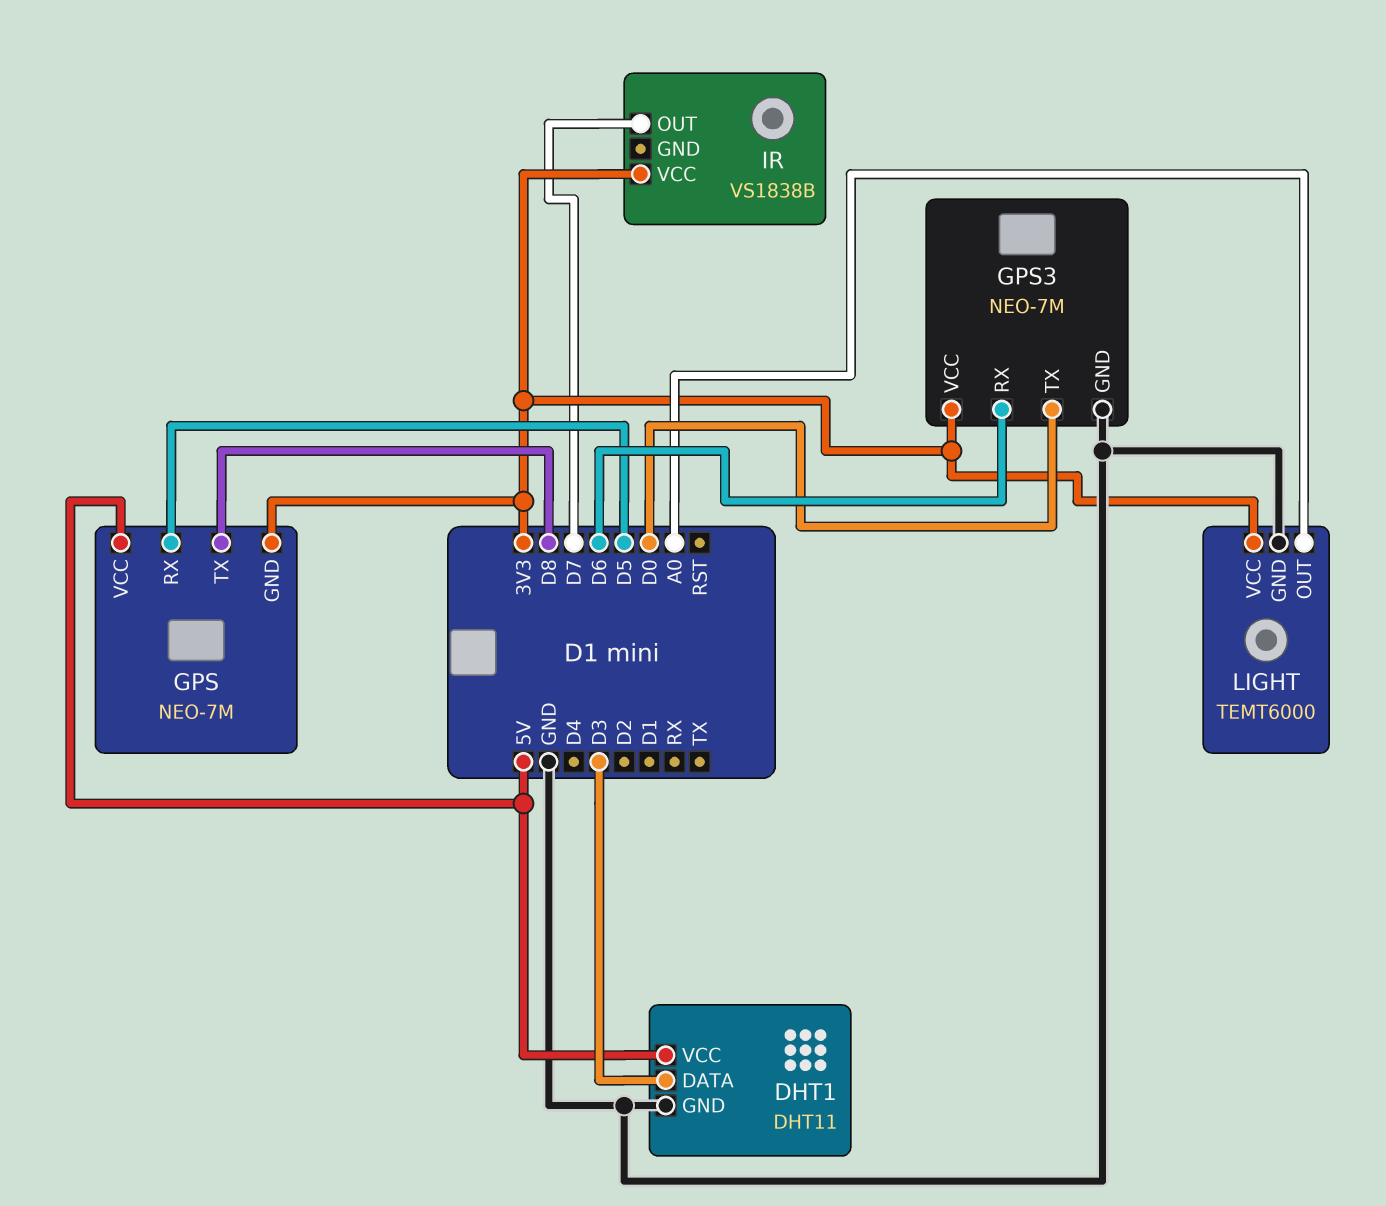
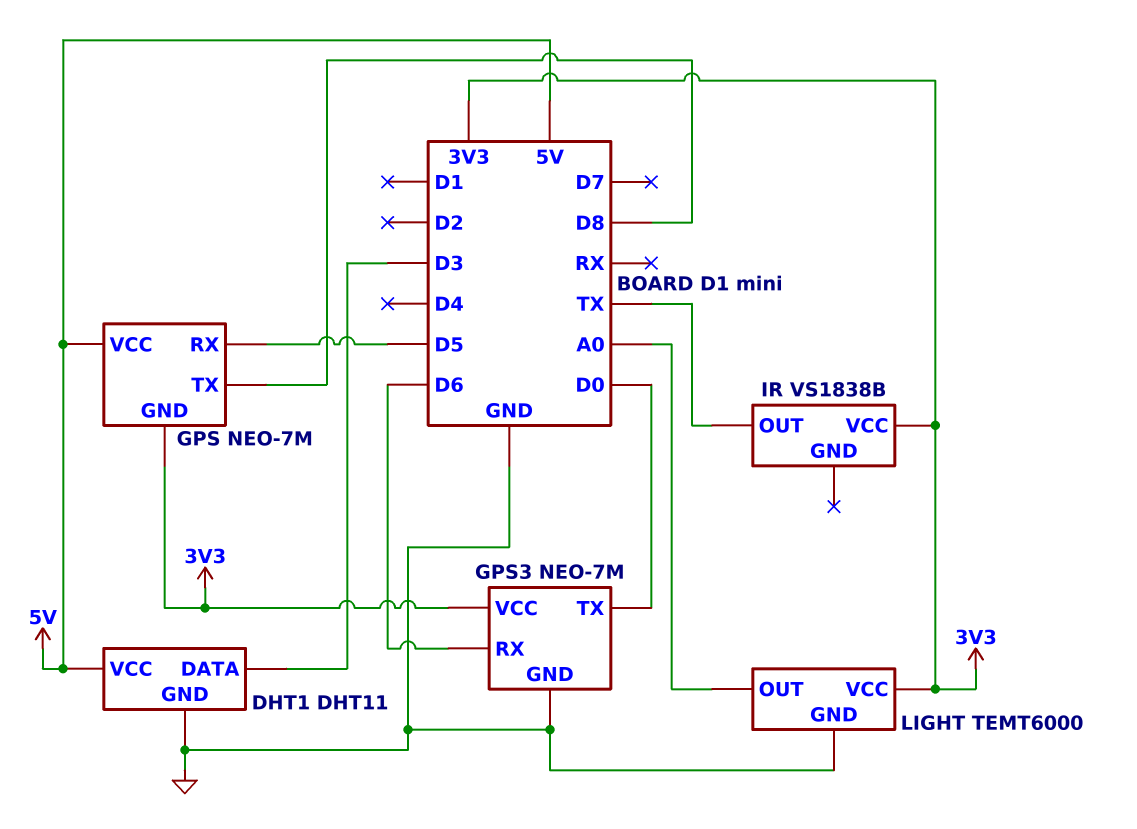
IR pin OUT: D7 -> TX

